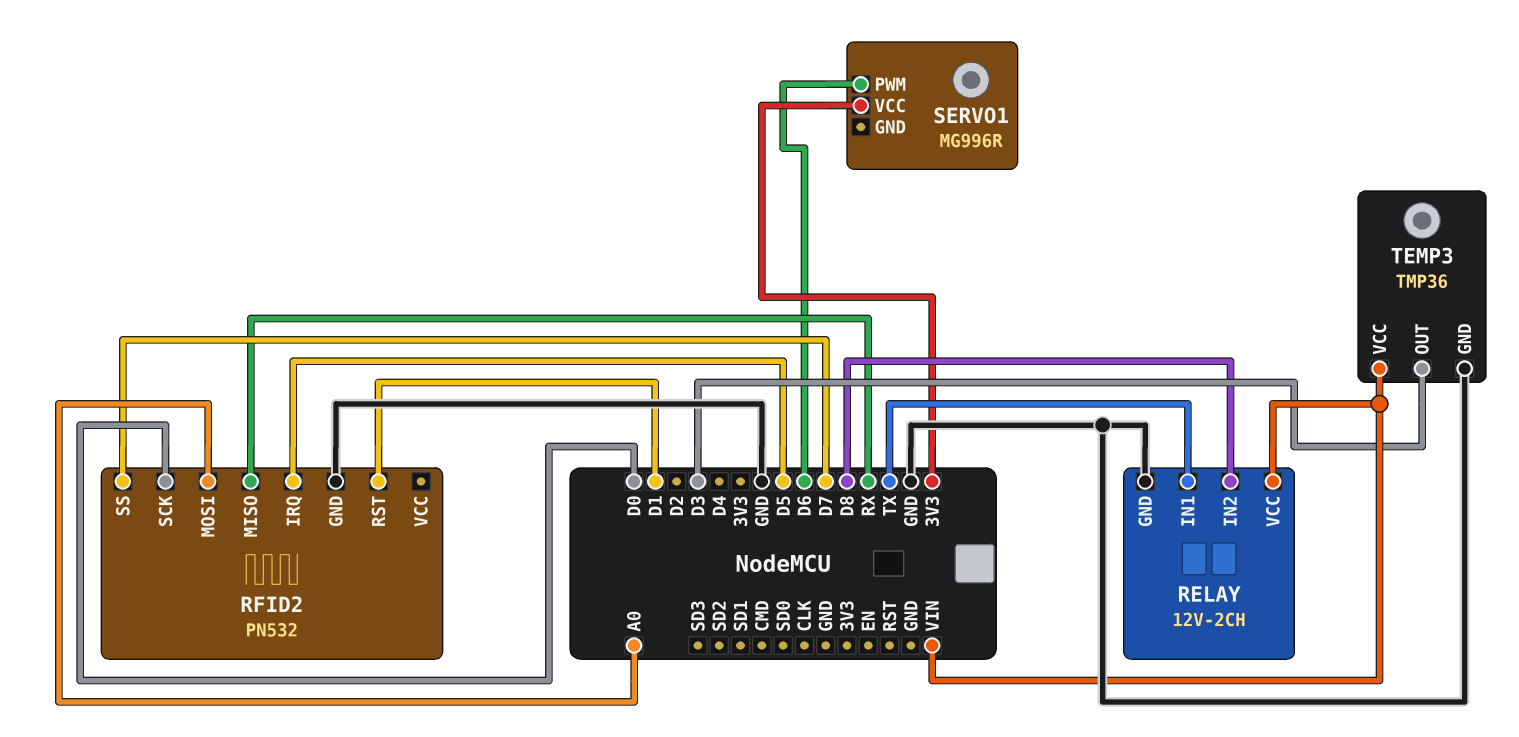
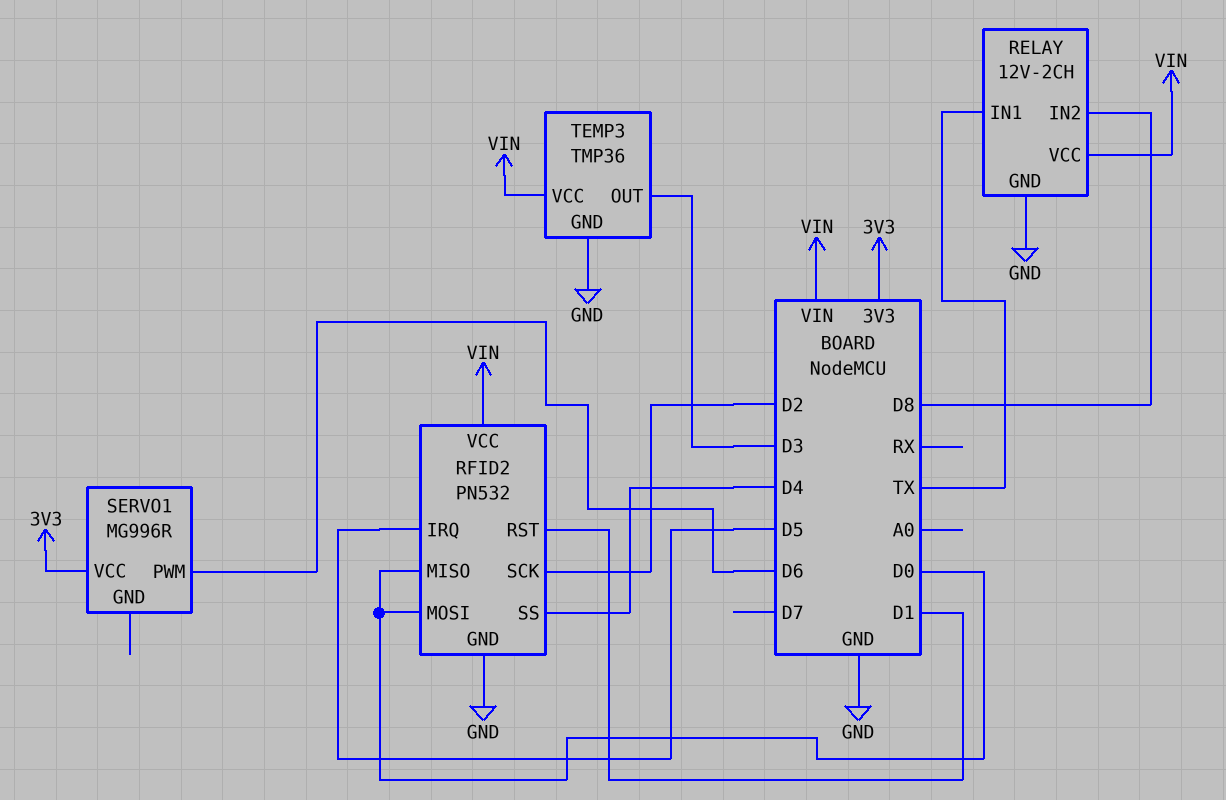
RFID2 pin MISO: RX -> D0
RFID2 pin MOSI: A0 -> D0
RFID2 pin SCK: D0 -> D2
RFID2 pin SS: D7 -> D4
RFID2 pin VCC: none -> VIN

